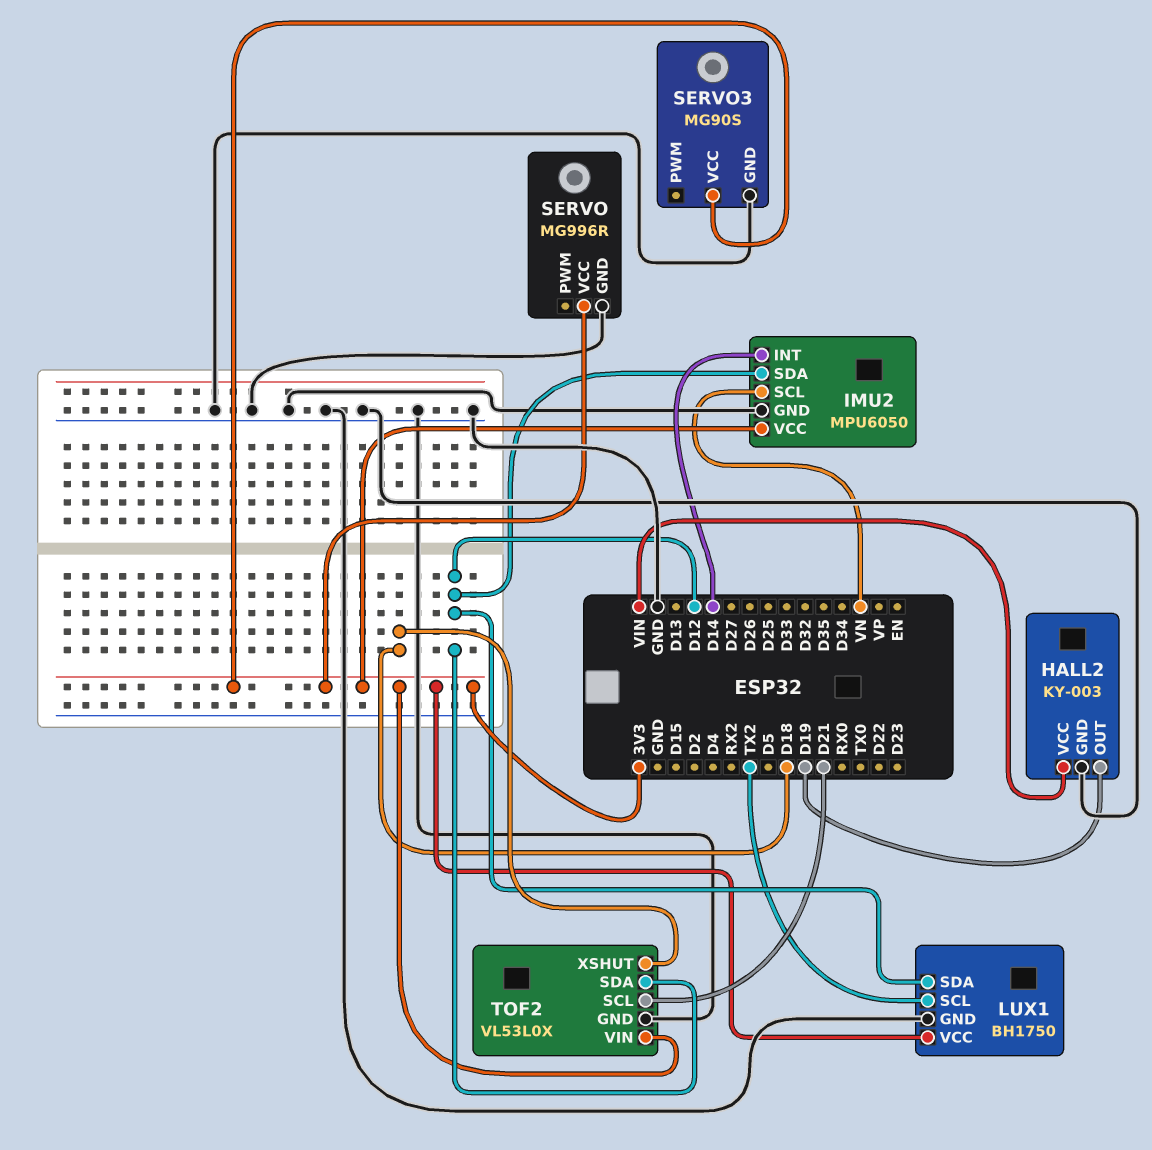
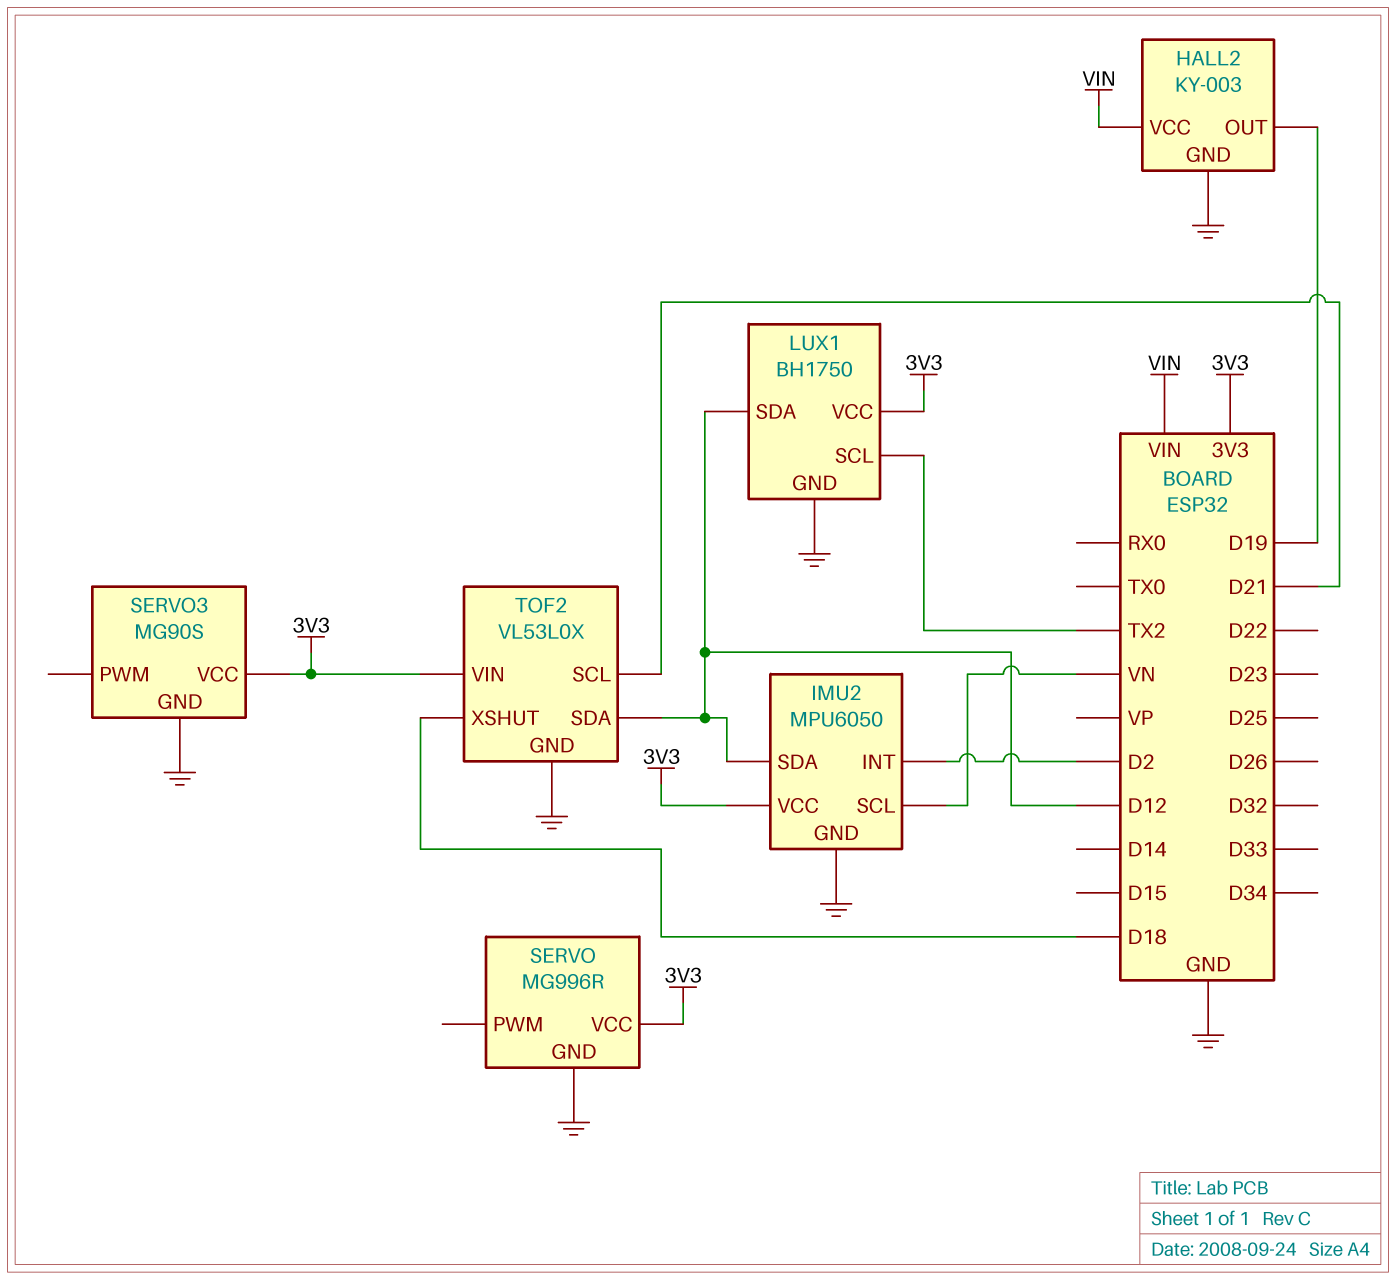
IMU2 pin INT: D14 -> D2

